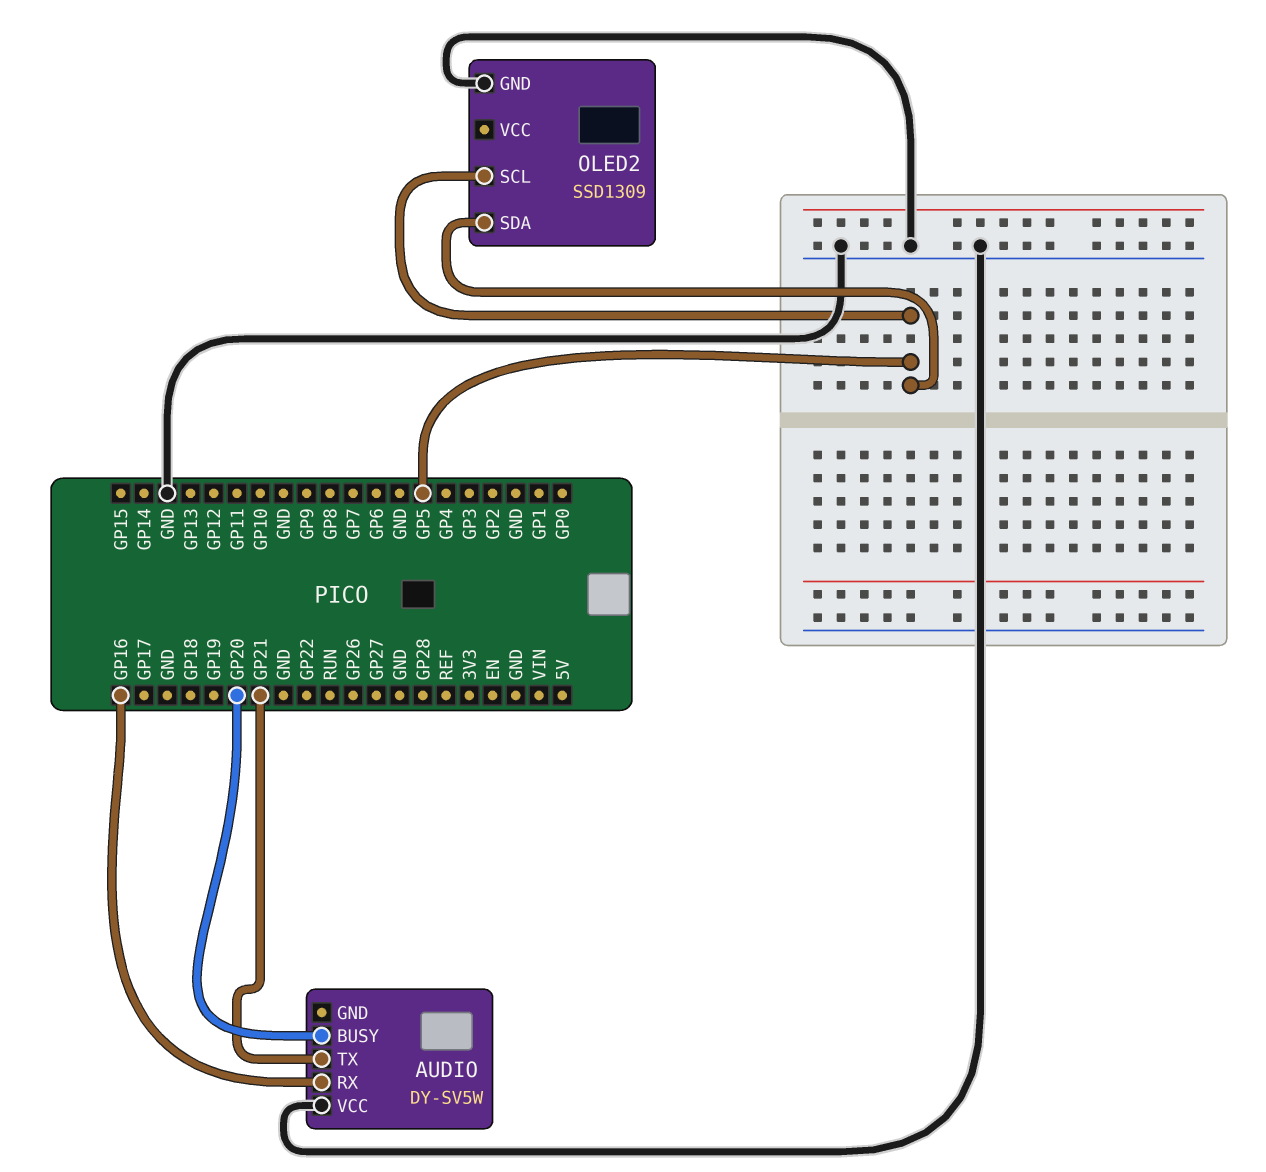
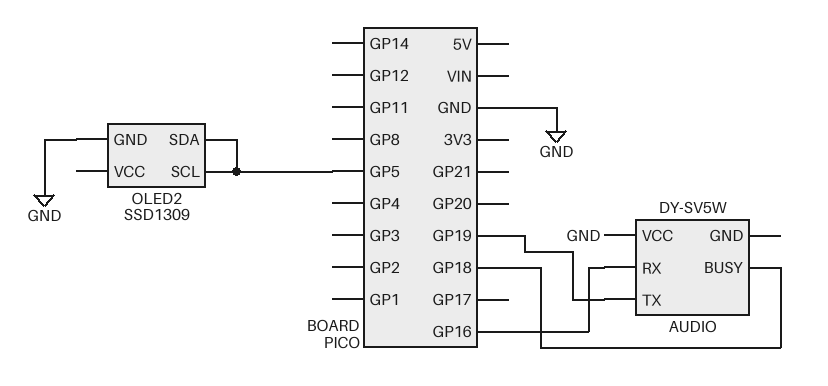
AUDIO pin BUSY: GP20 -> GP18
AUDIO pin TX: GP21 -> GP19

